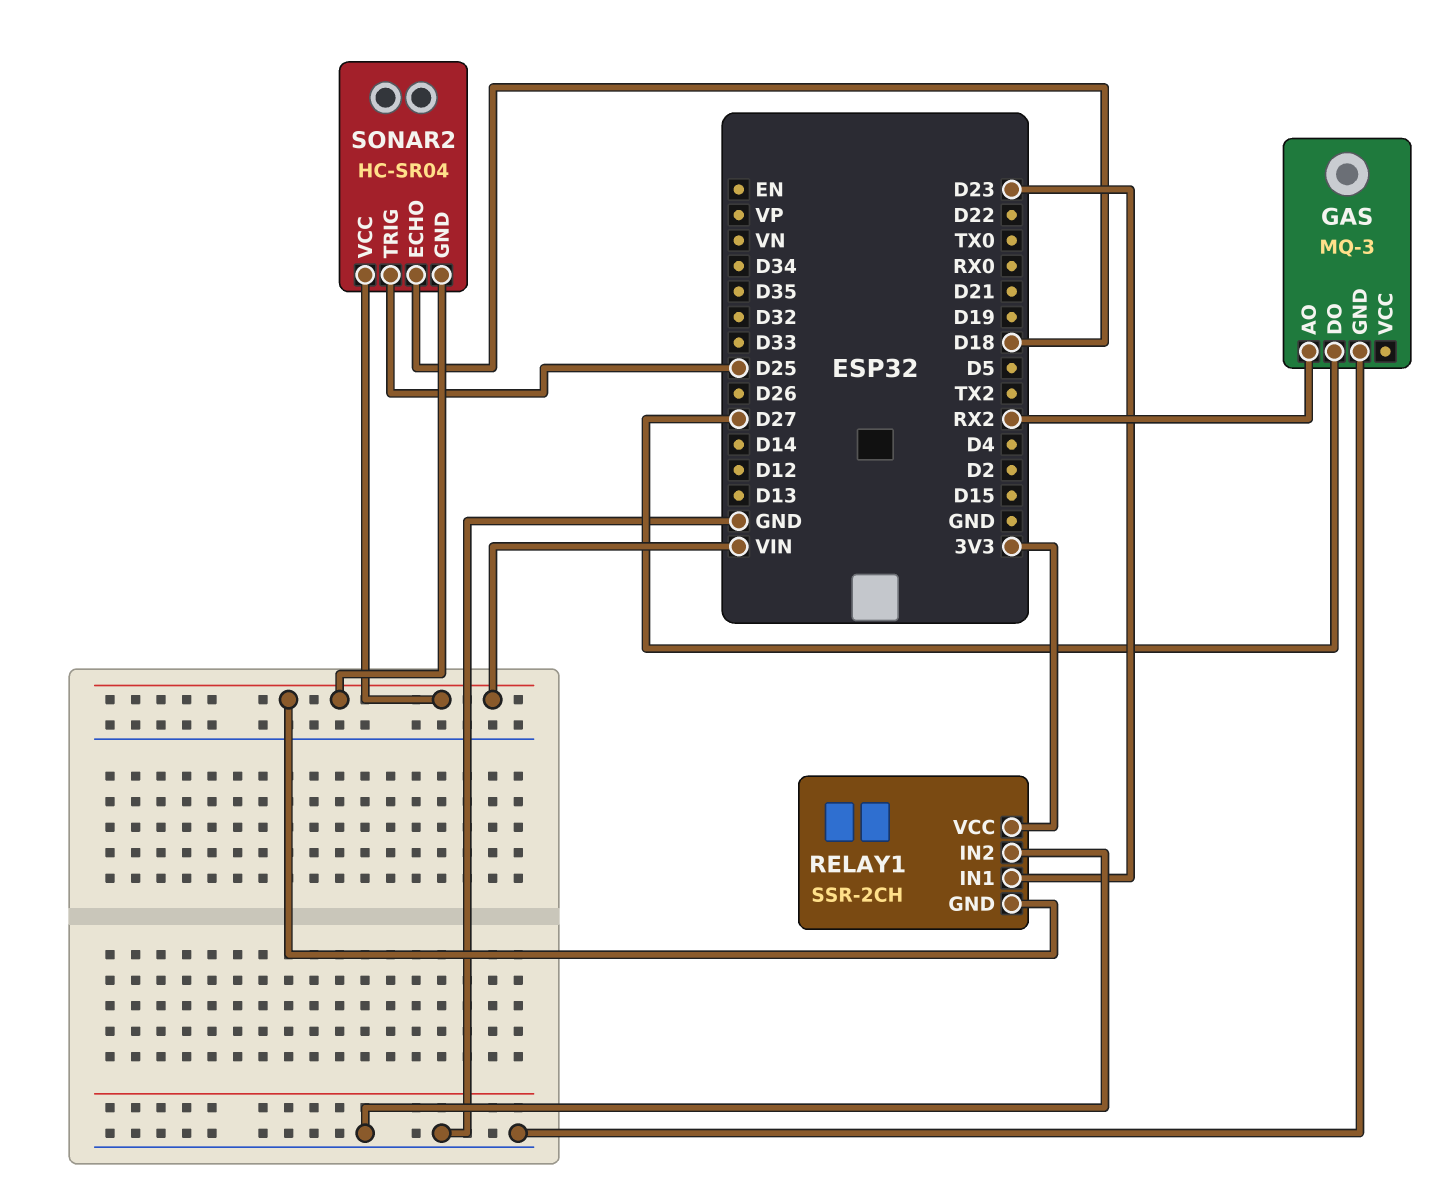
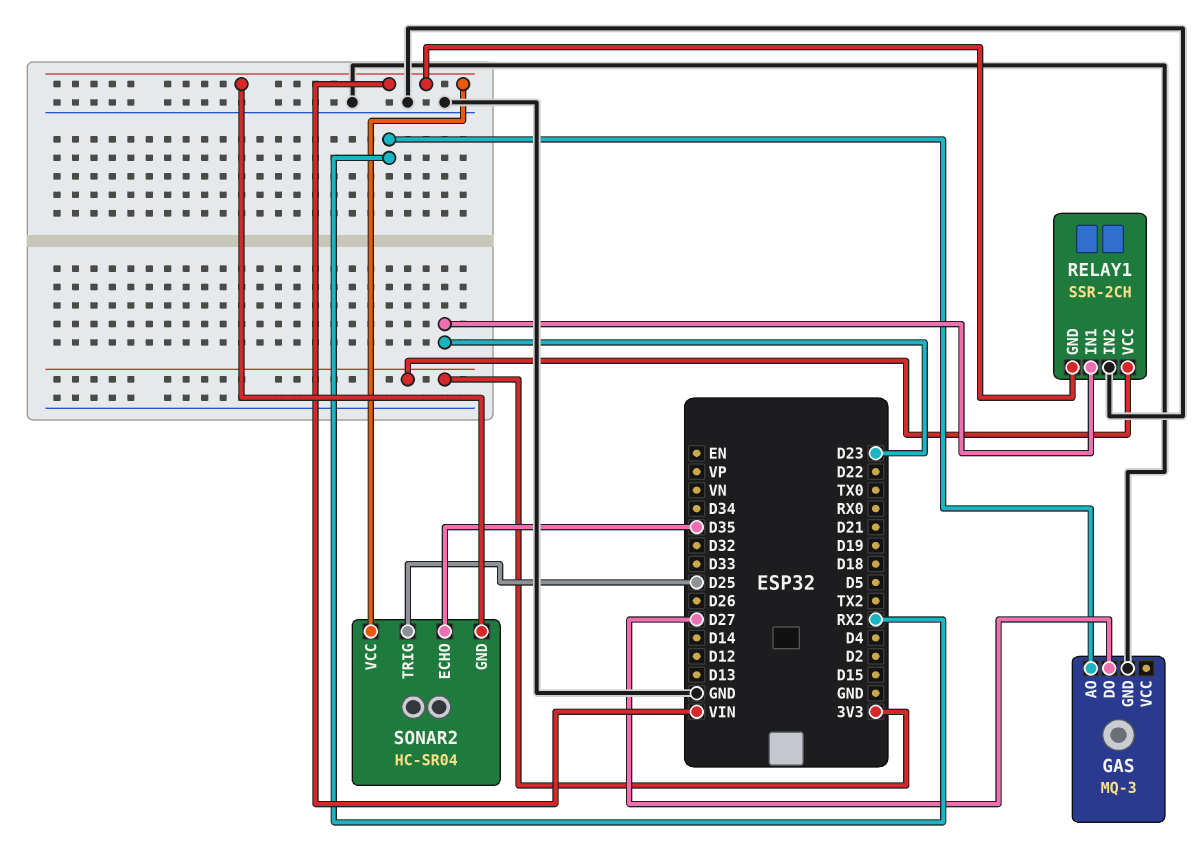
SONAR2 pin ECHO: D18 -> D35

